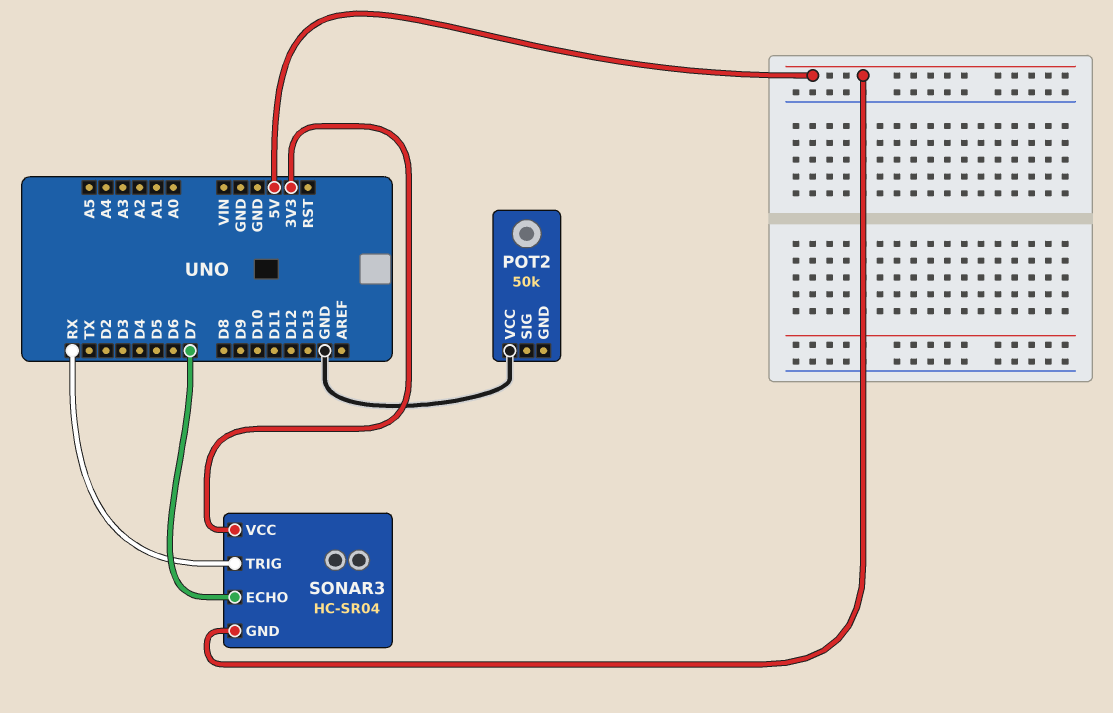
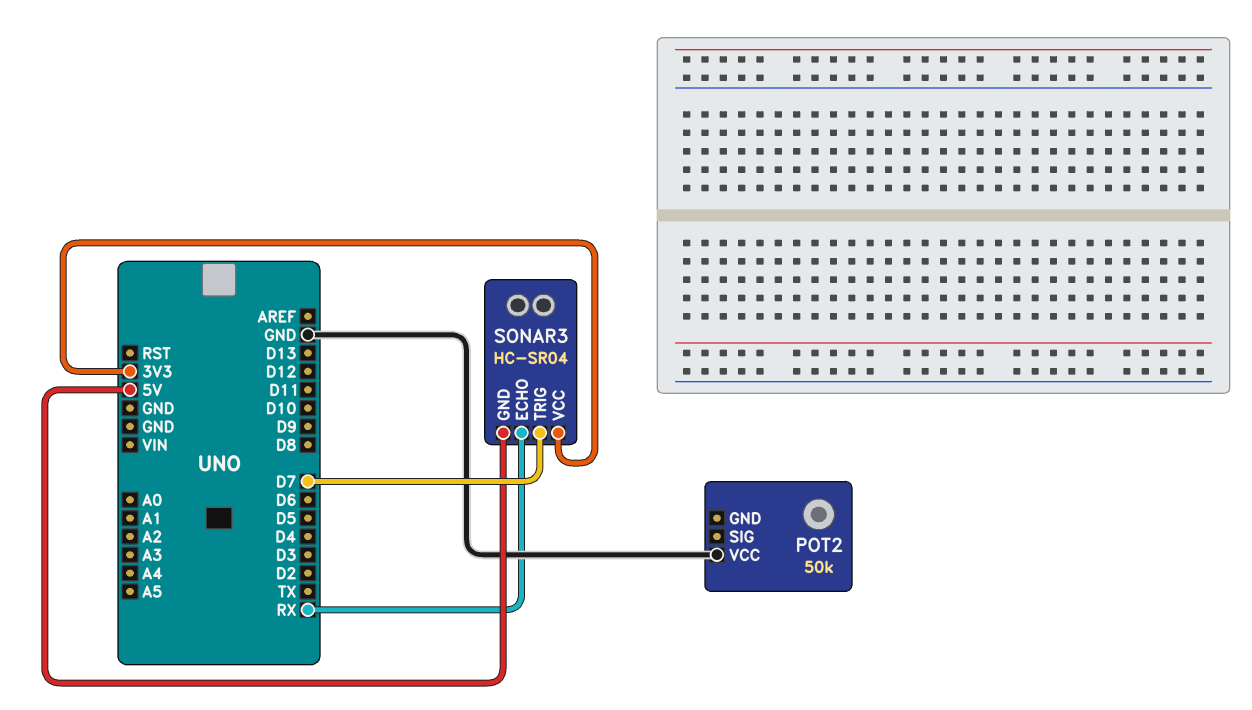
SONAR3 pin ECHO: D7 -> RX
SONAR3 pin TRIG: RX -> D7

